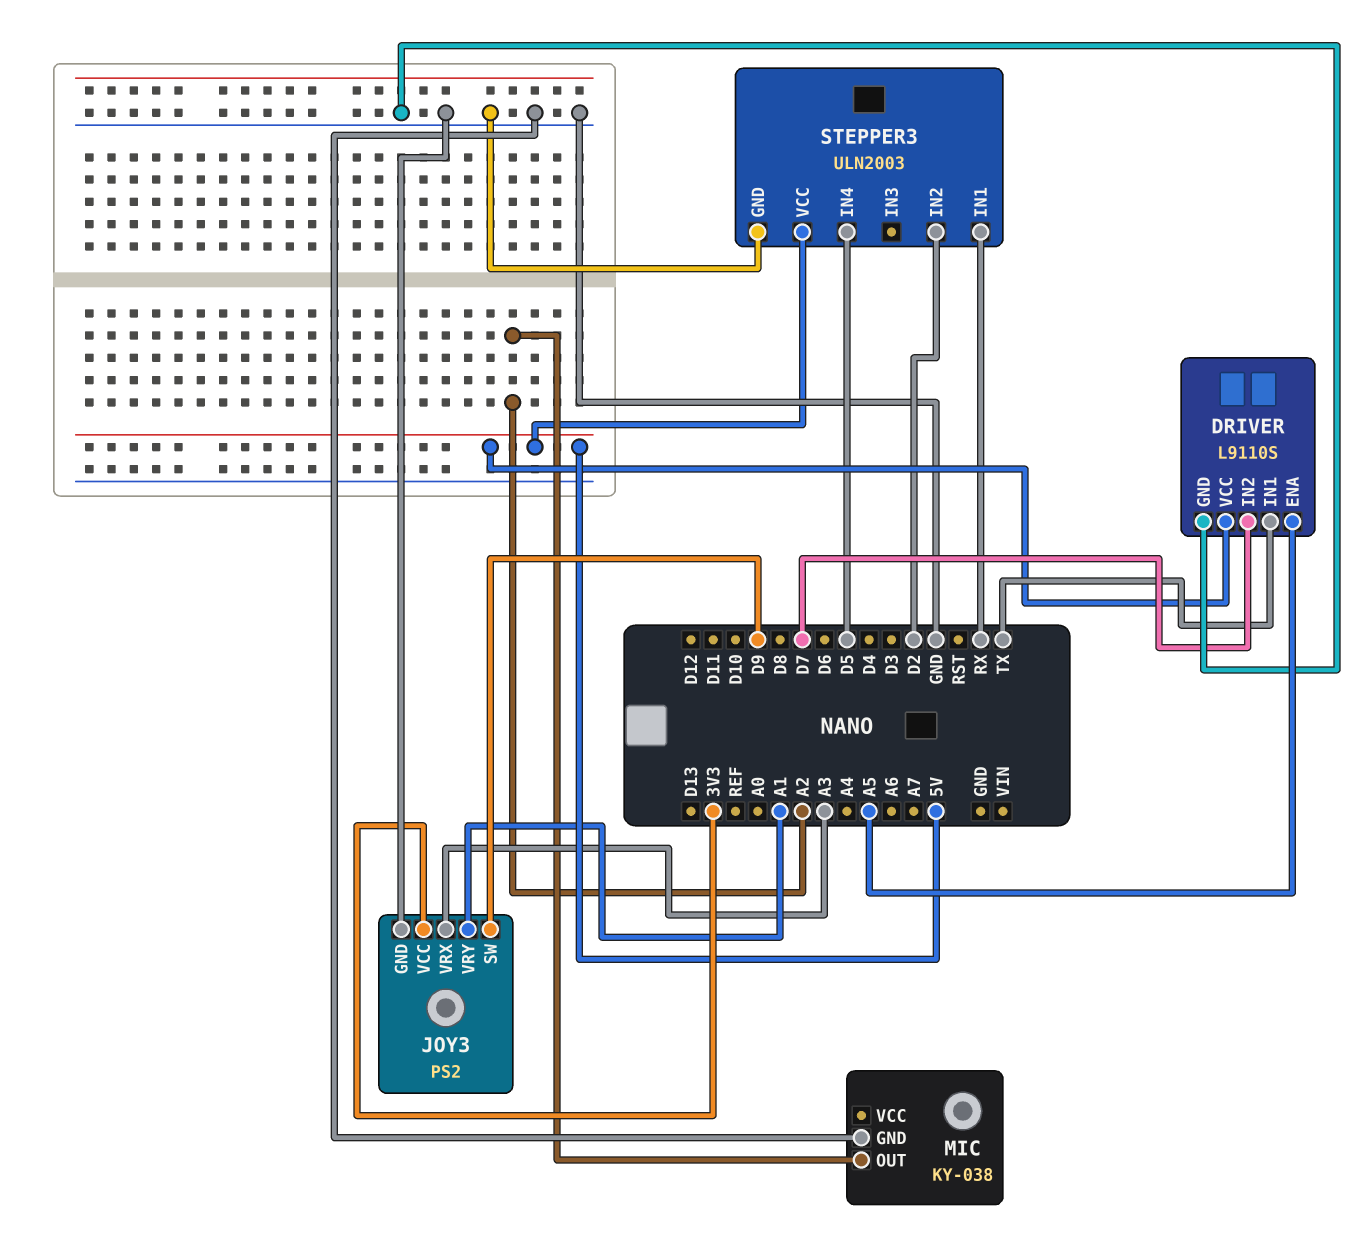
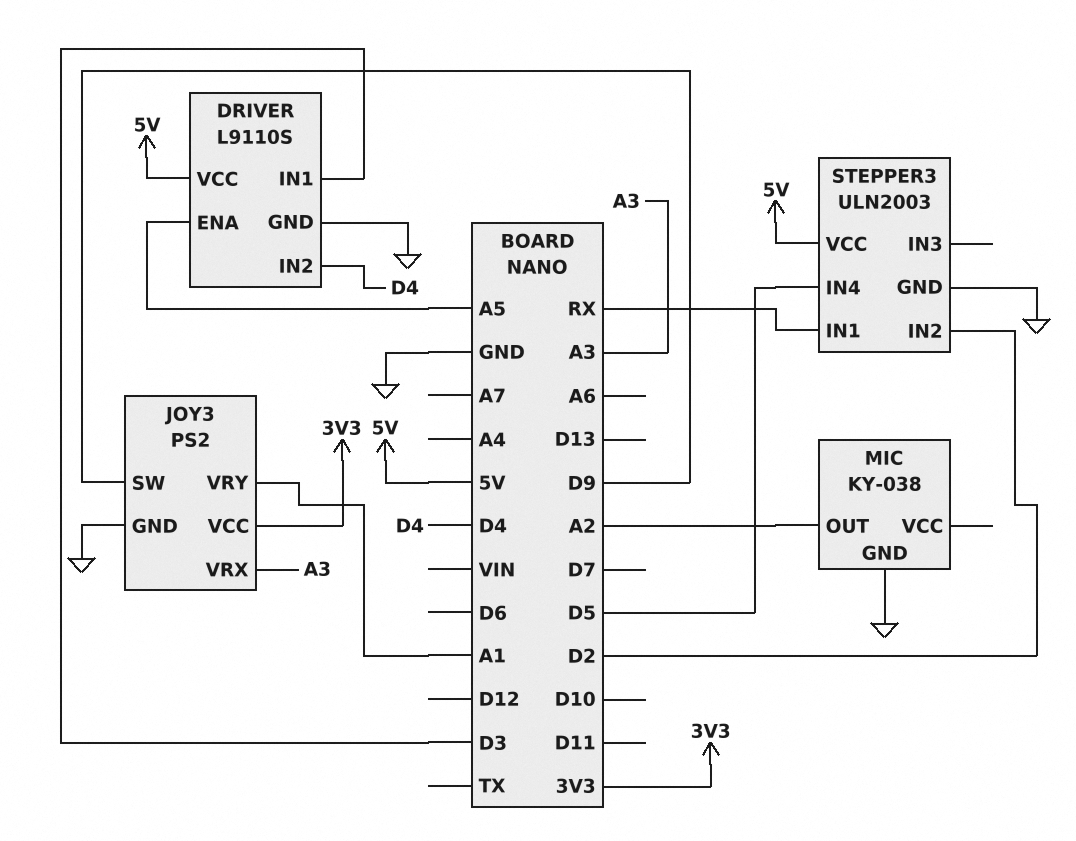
DRIVER pin IN1: TX -> D3
DRIVER pin IN2: D7 -> D4

